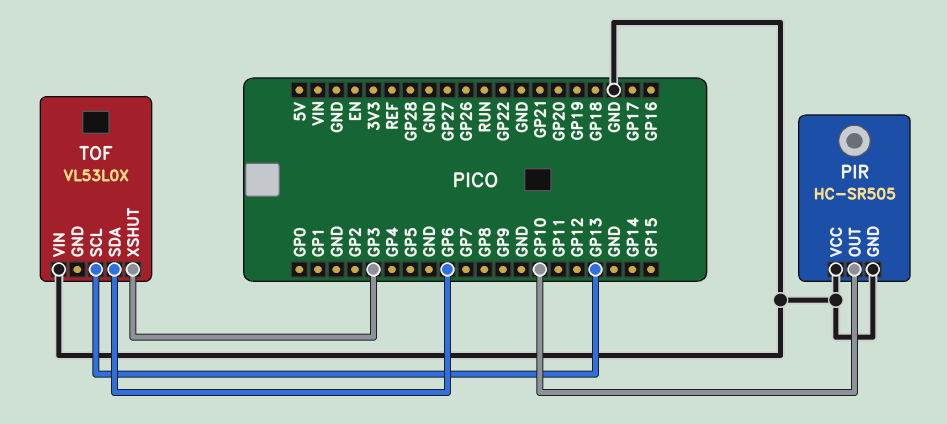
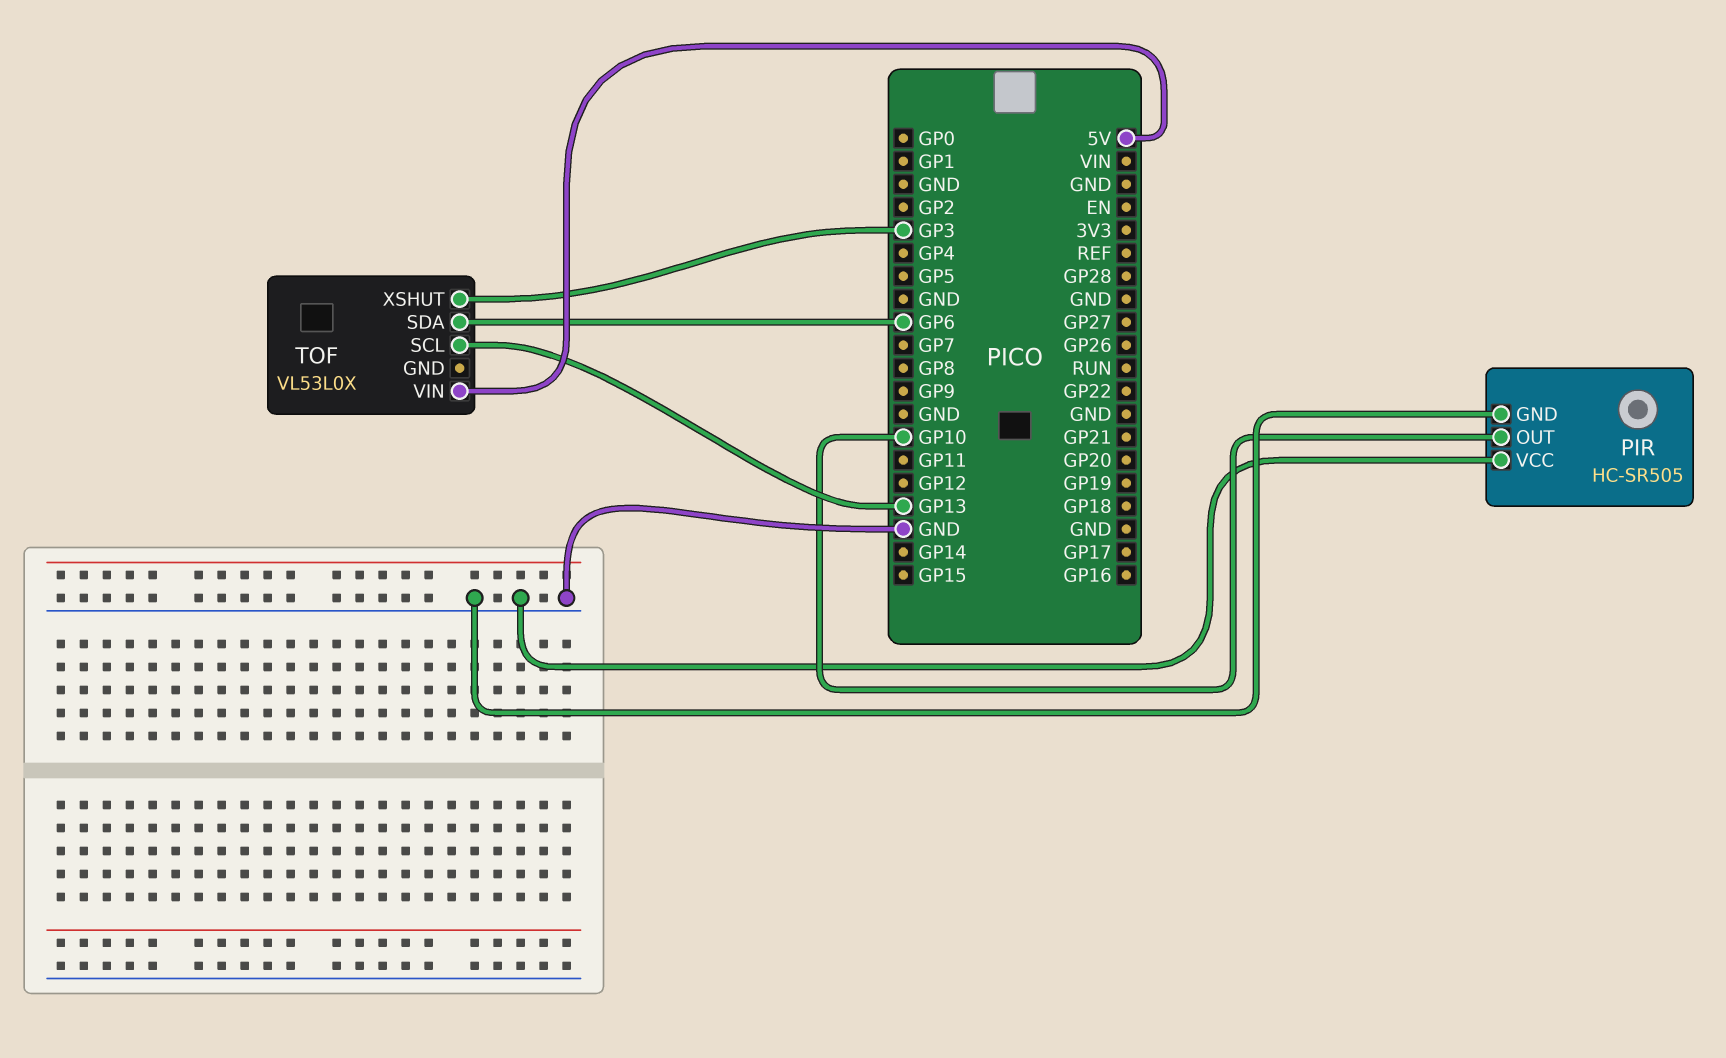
TOF pin VIN: GND -> 5V

